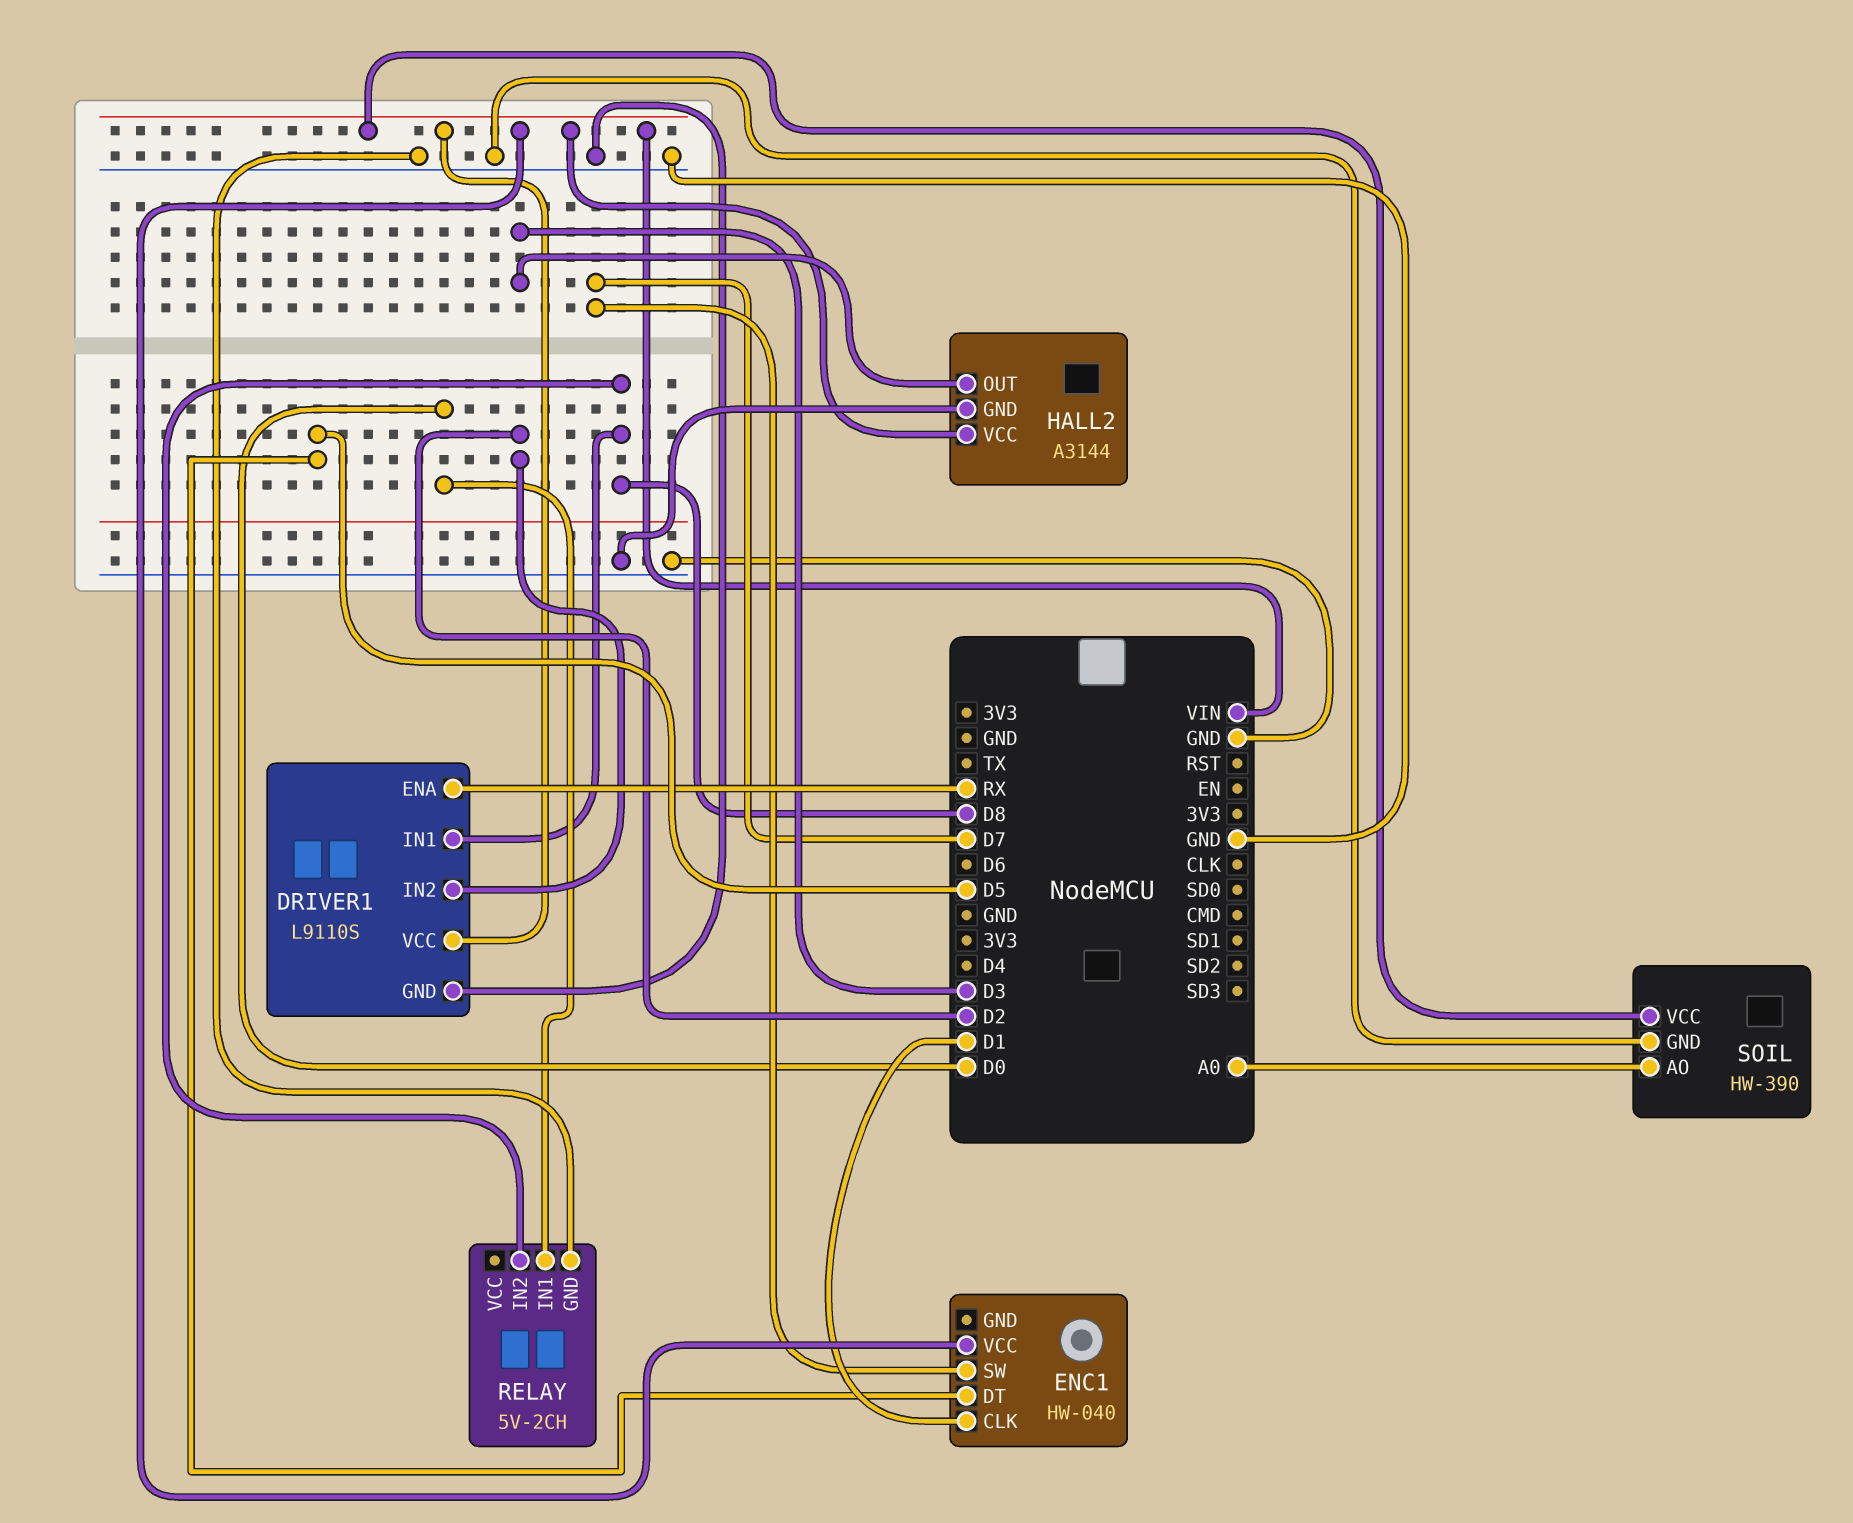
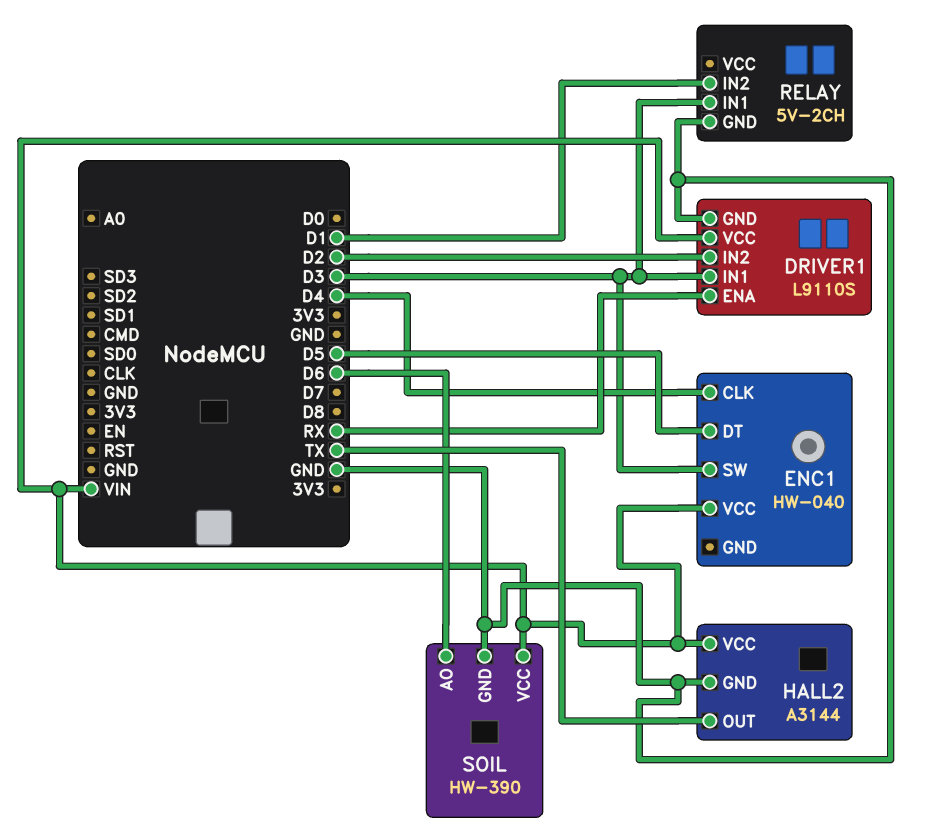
DRIVER1 pin IN1: D8 -> D3
ENC1 pin CLK: D1 -> D4
ENC1 pin SW: D7 -> D3
HALL2 pin OUT: D3 -> TX
RELAY pin IN1: D0 -> D3
RELAY pin IN2: D8 -> D1
SOIL pin AO: A0 -> D6

